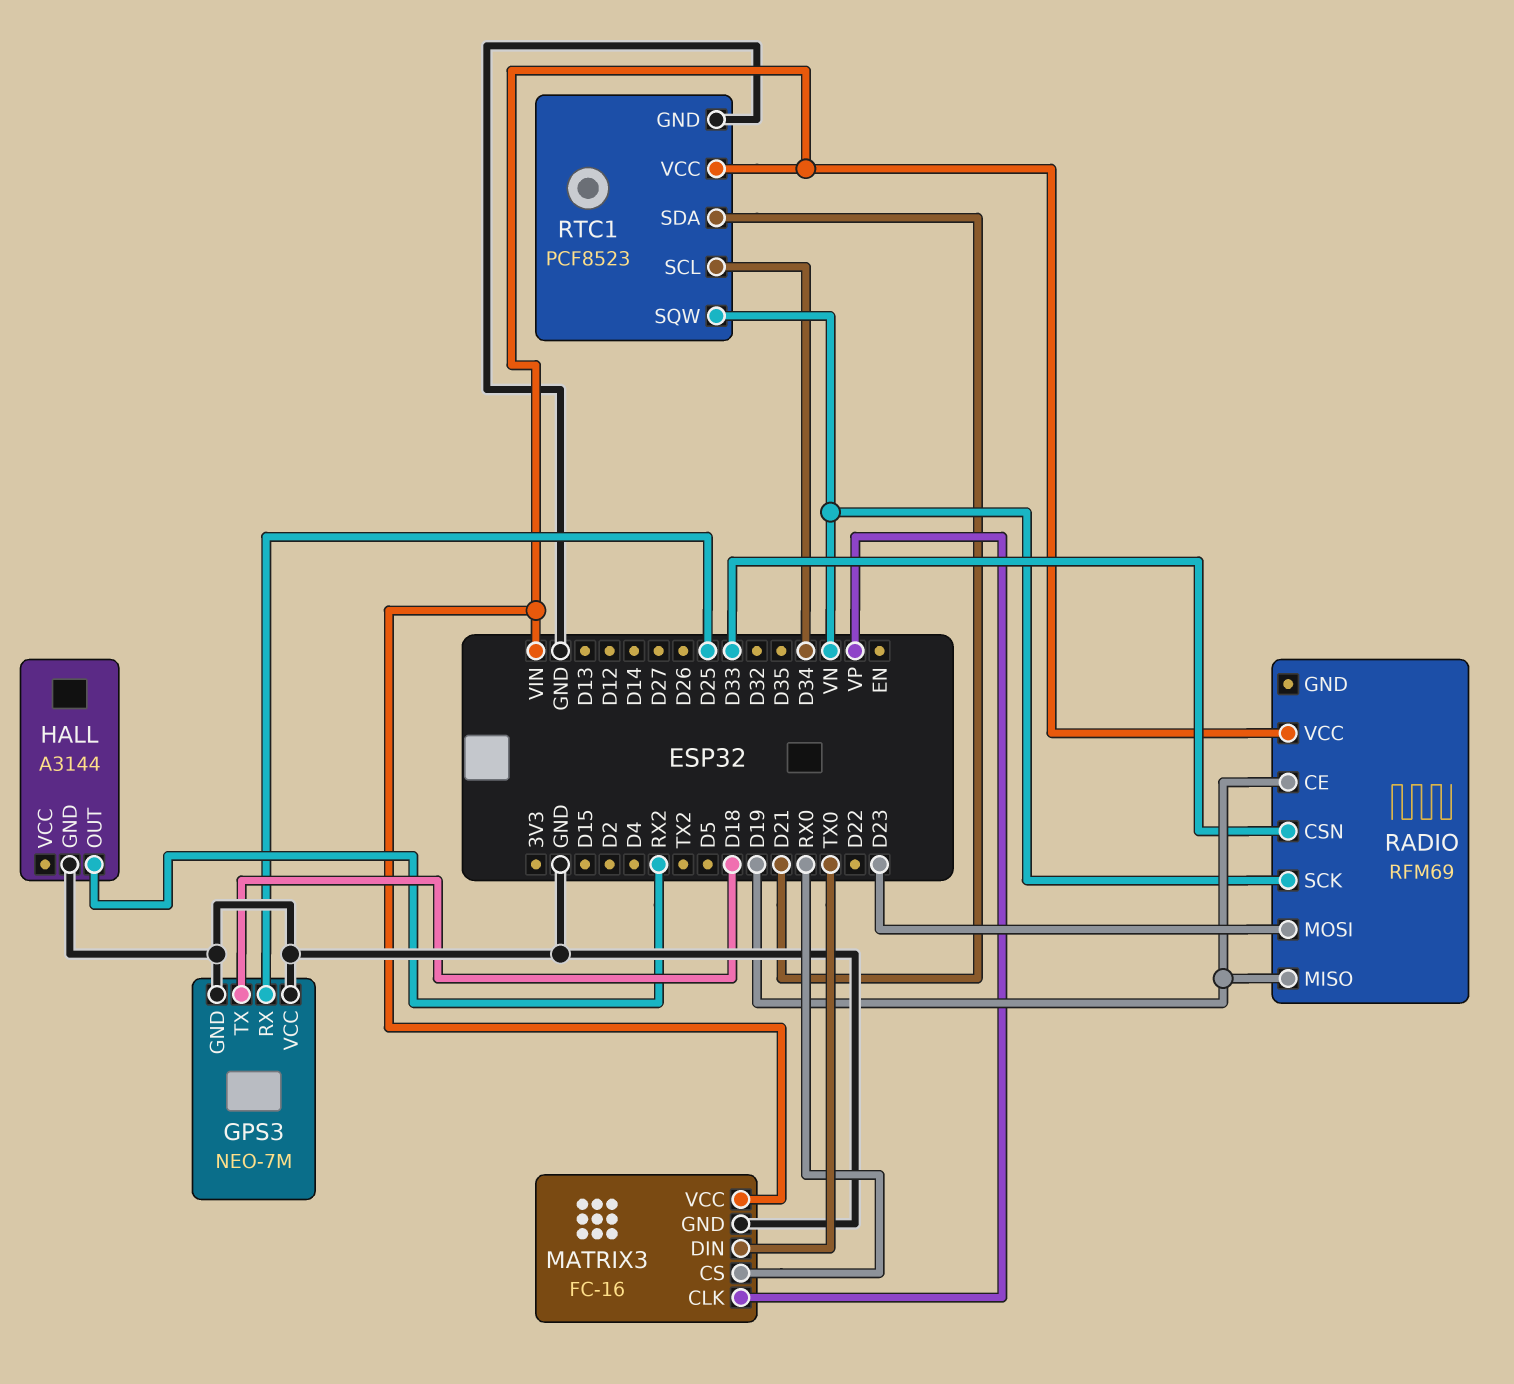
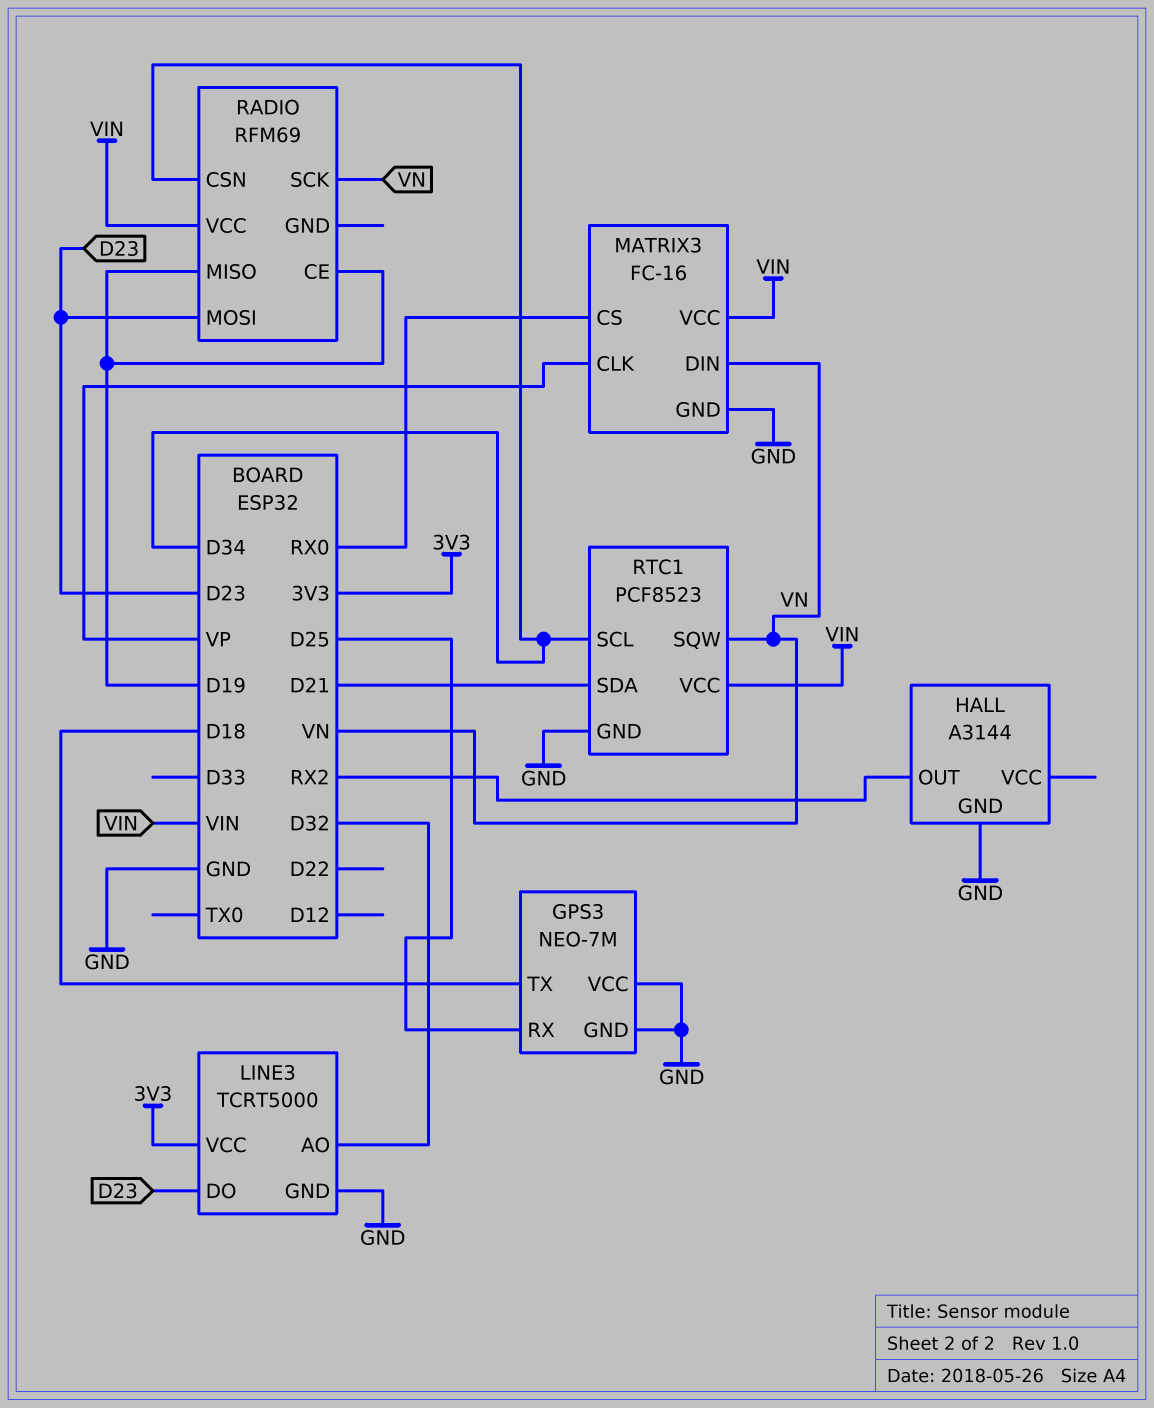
LINE3: none -> TCRT5000
LINE3 pin AO: none -> D32
LINE3 pin DO: none -> D23
LINE3 pin GND: none -> GND
LINE3 pin VCC: none -> 3V3
MATRIX3 pin DIN: TX0 -> VN
RADIO pin CSN: D33 -> D34

